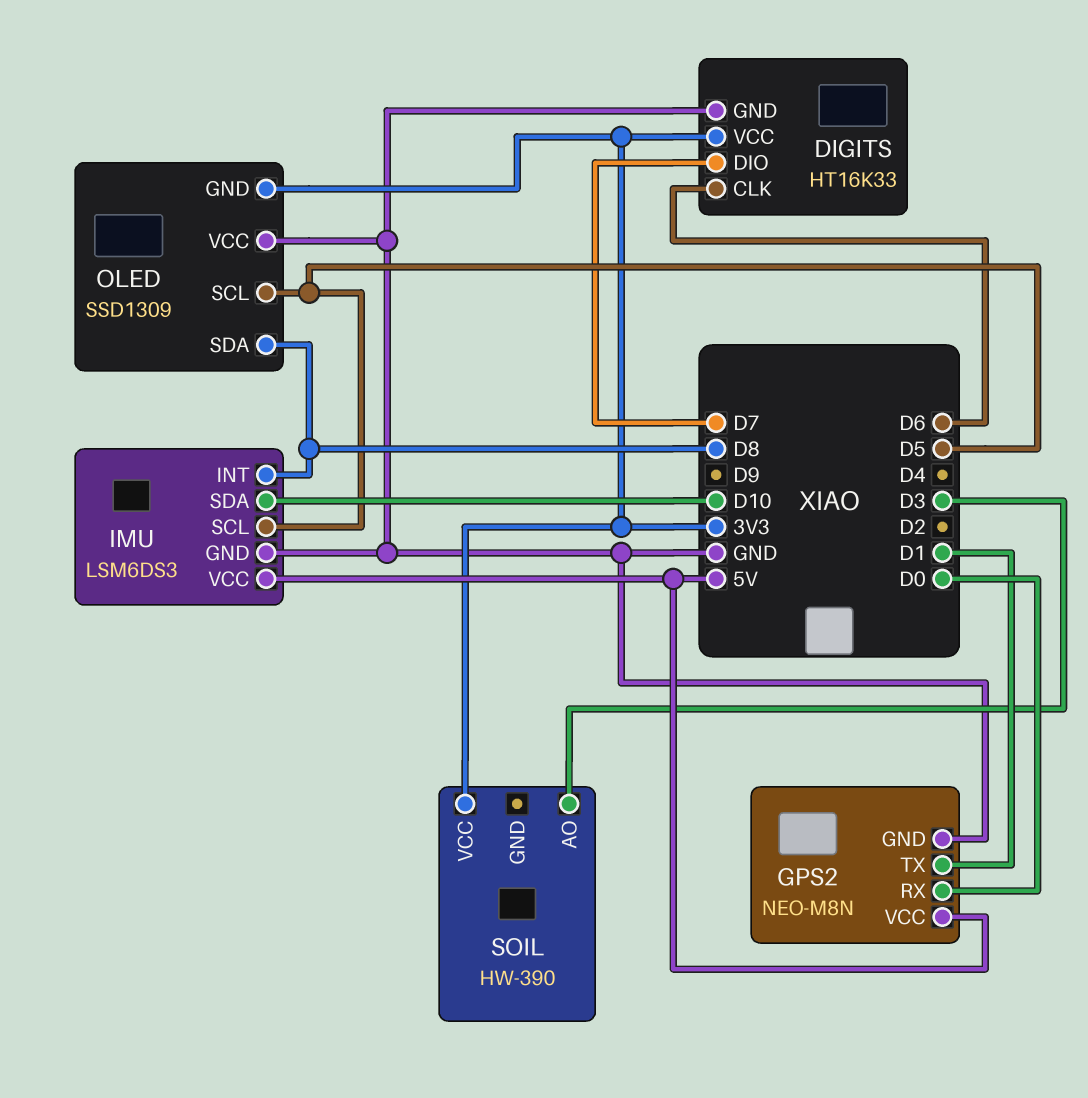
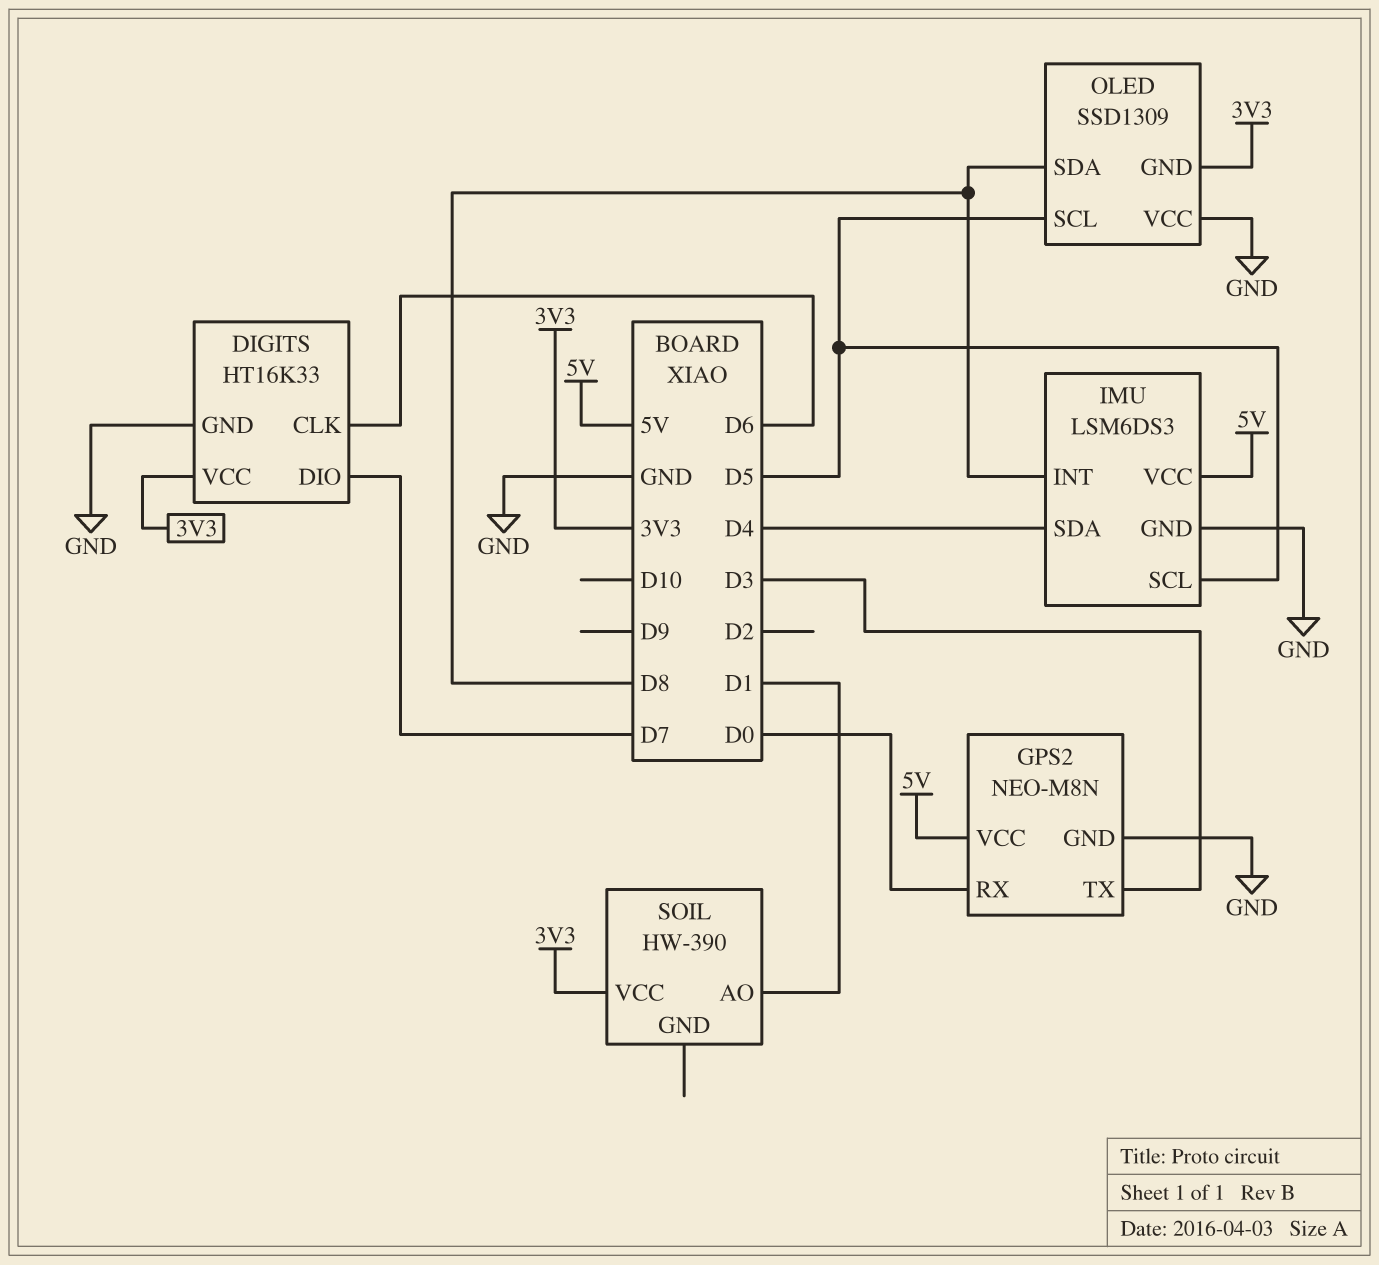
GPS2 pin TX: D1 -> D3
IMU pin SDA: D10 -> D4
SOIL pin AO: D3 -> D1

